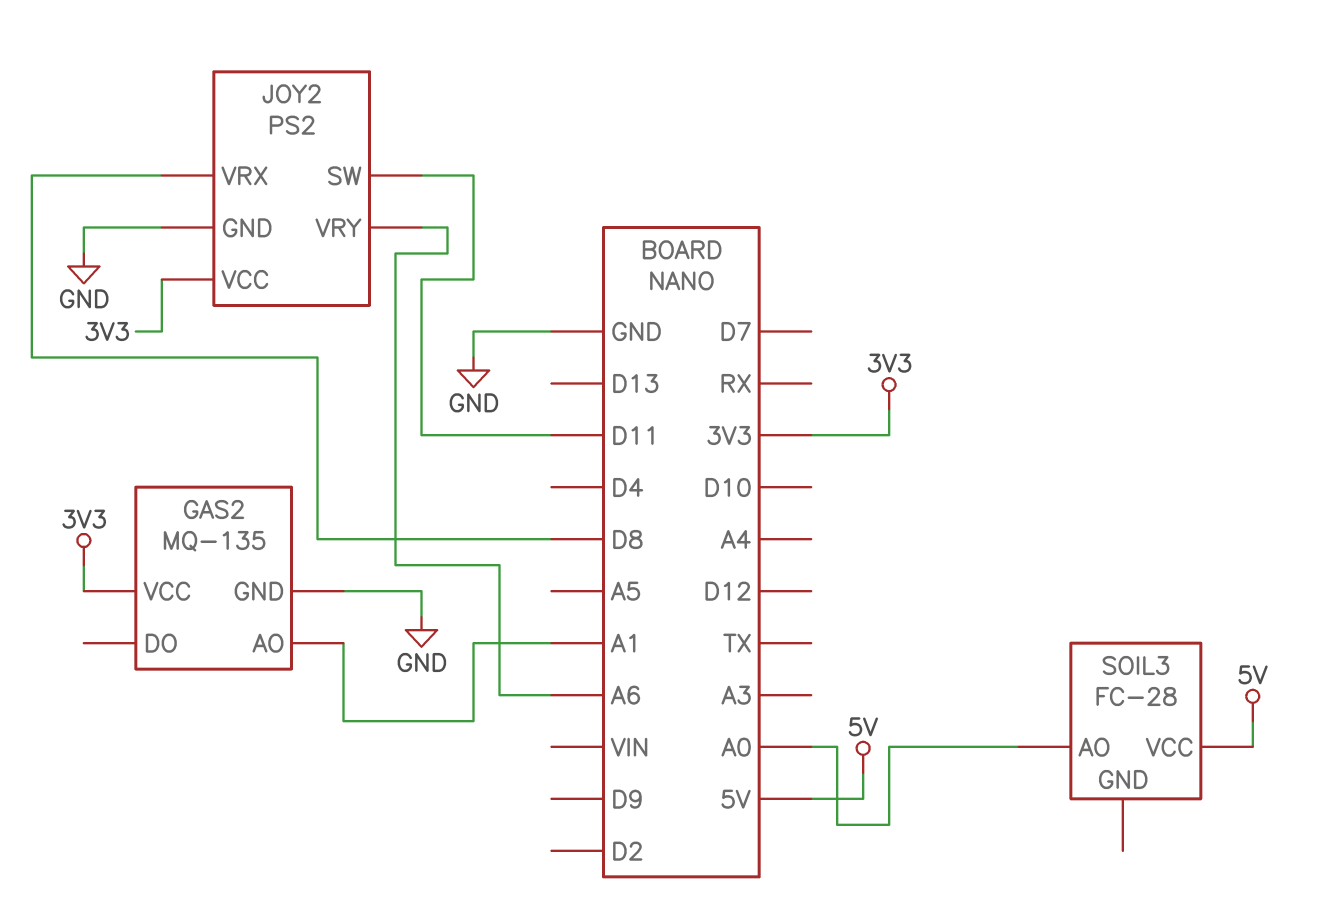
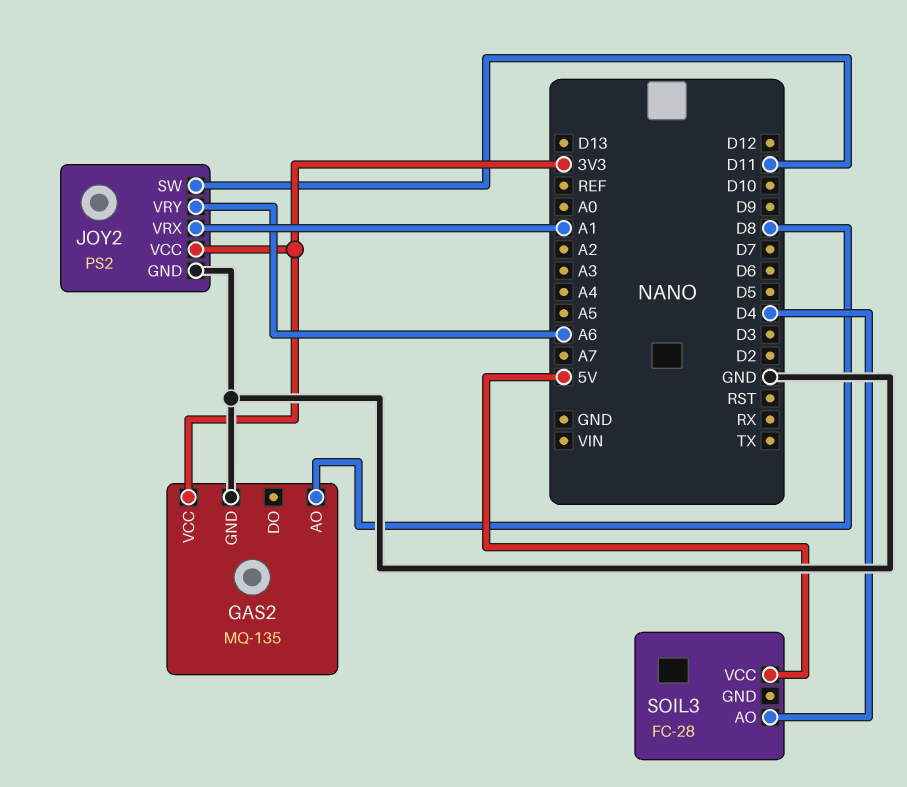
GAS2 pin AO: A1 -> D8
JOY2 pin VRX: D8 -> A1
SOIL3 pin AO: A0 -> D4

